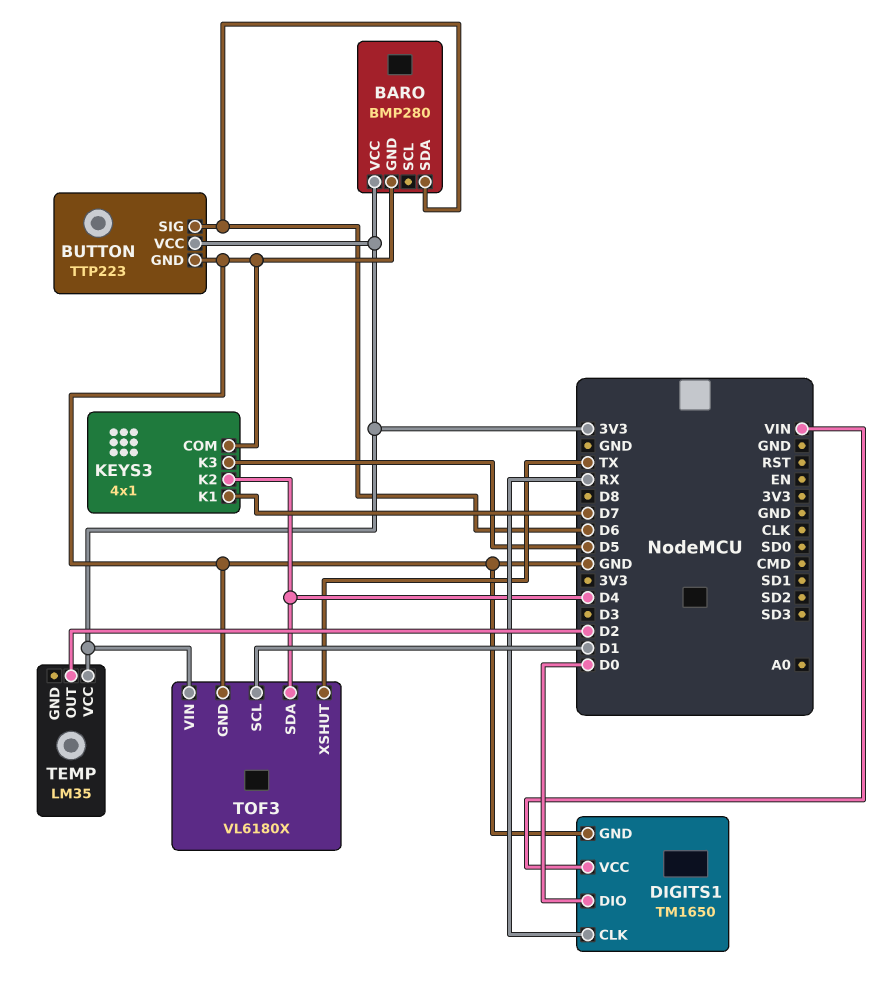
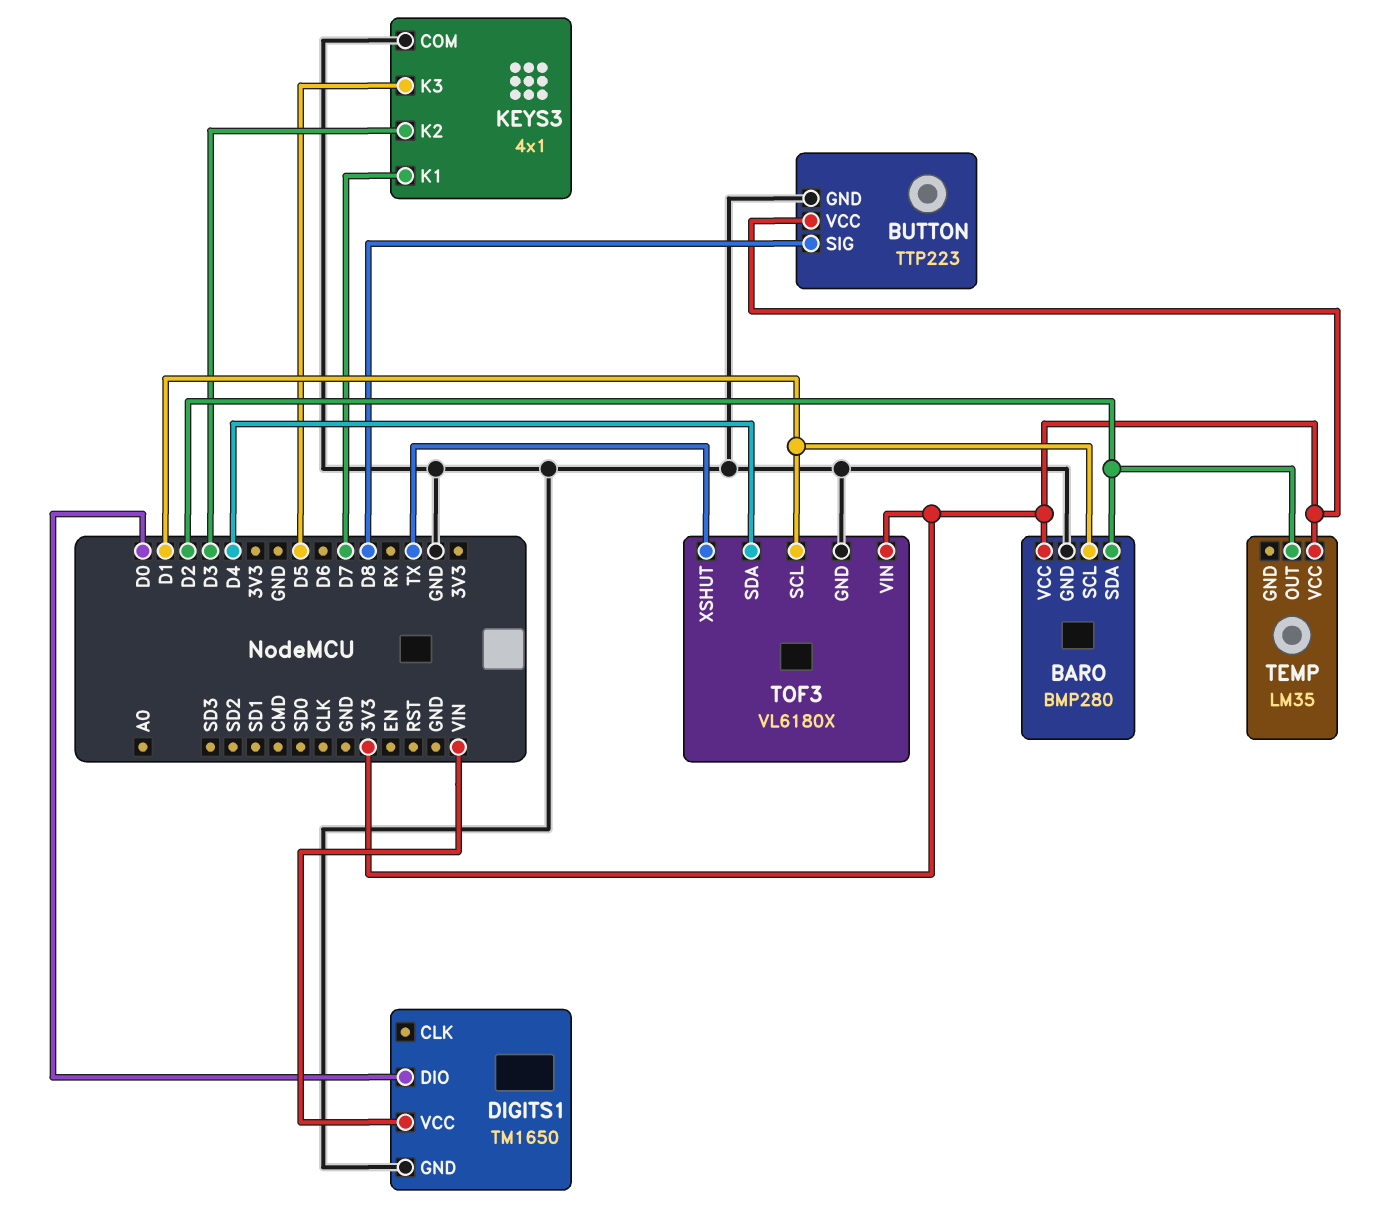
BARO pin SCL: none -> D1
BARO pin SDA: D6 -> D2
BUTTON pin SIG: D6 -> D8
DIGITS1 pin CLK: RX -> none
KEYS3 pin K2: D4 -> D3

